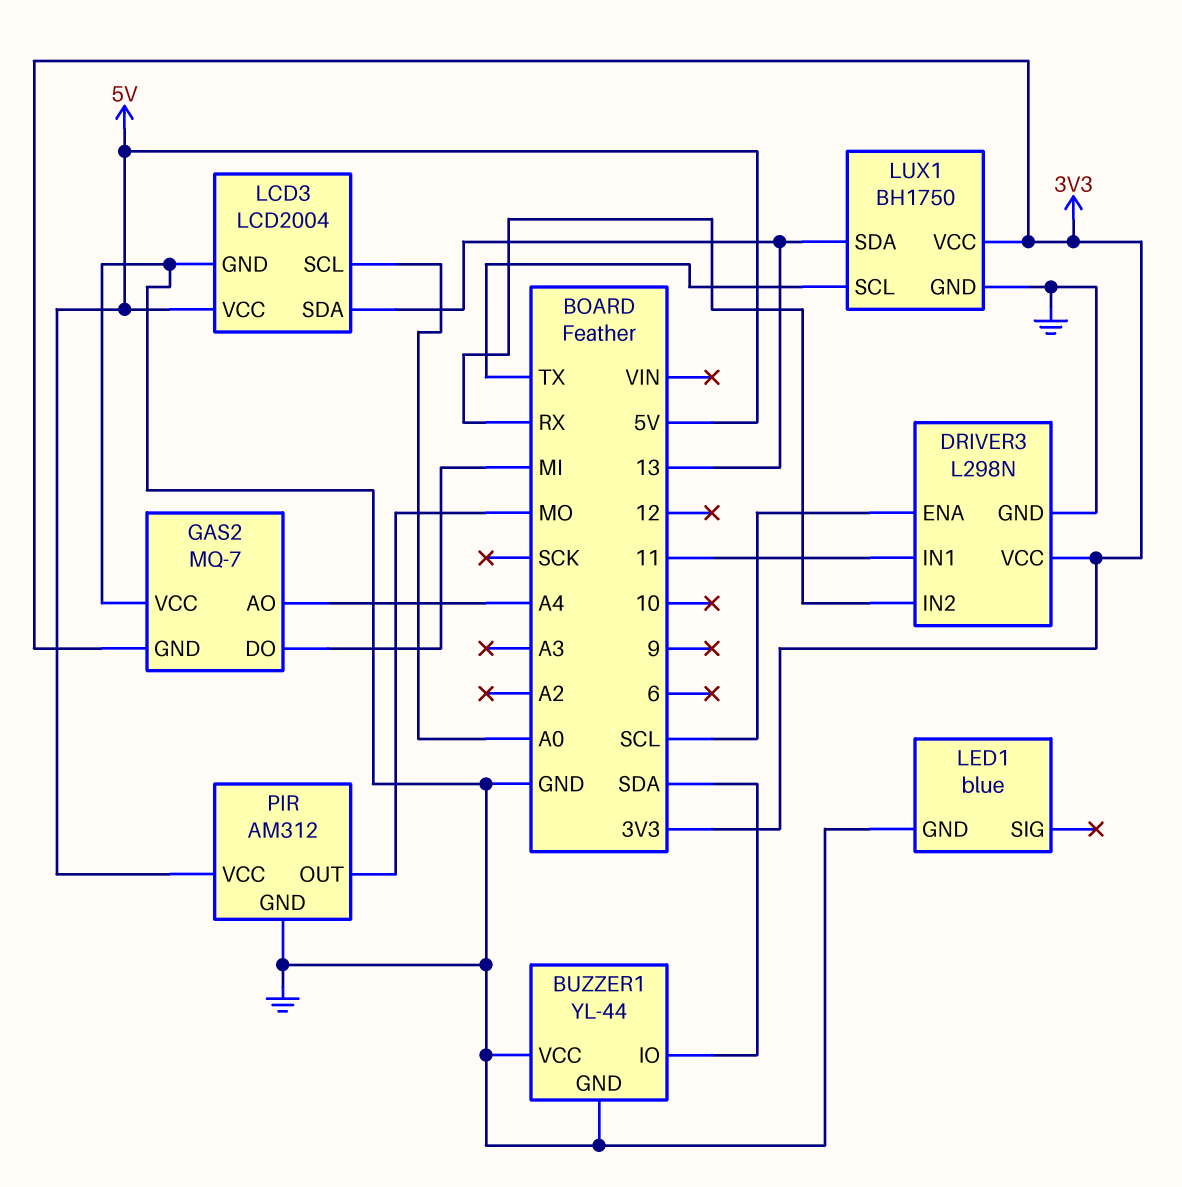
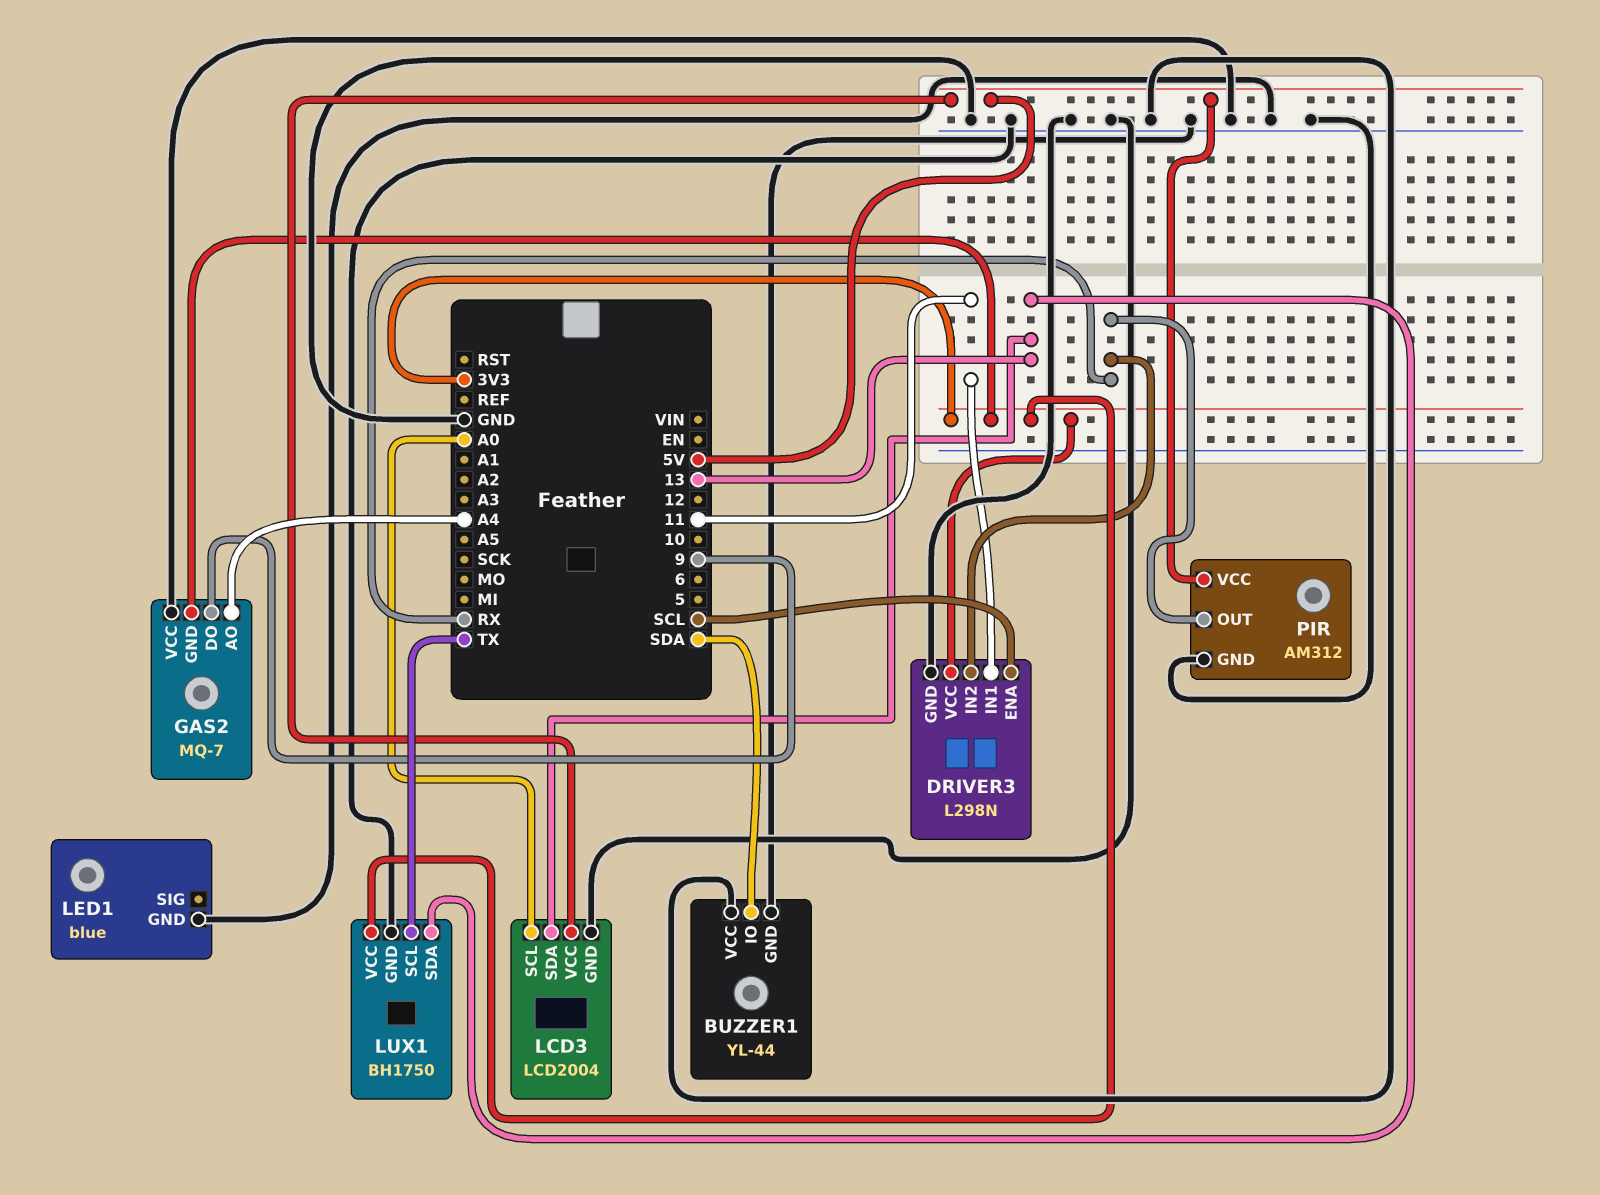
GAS2 pin DO: MI -> 9
PIR pin OUT: MO -> RX

